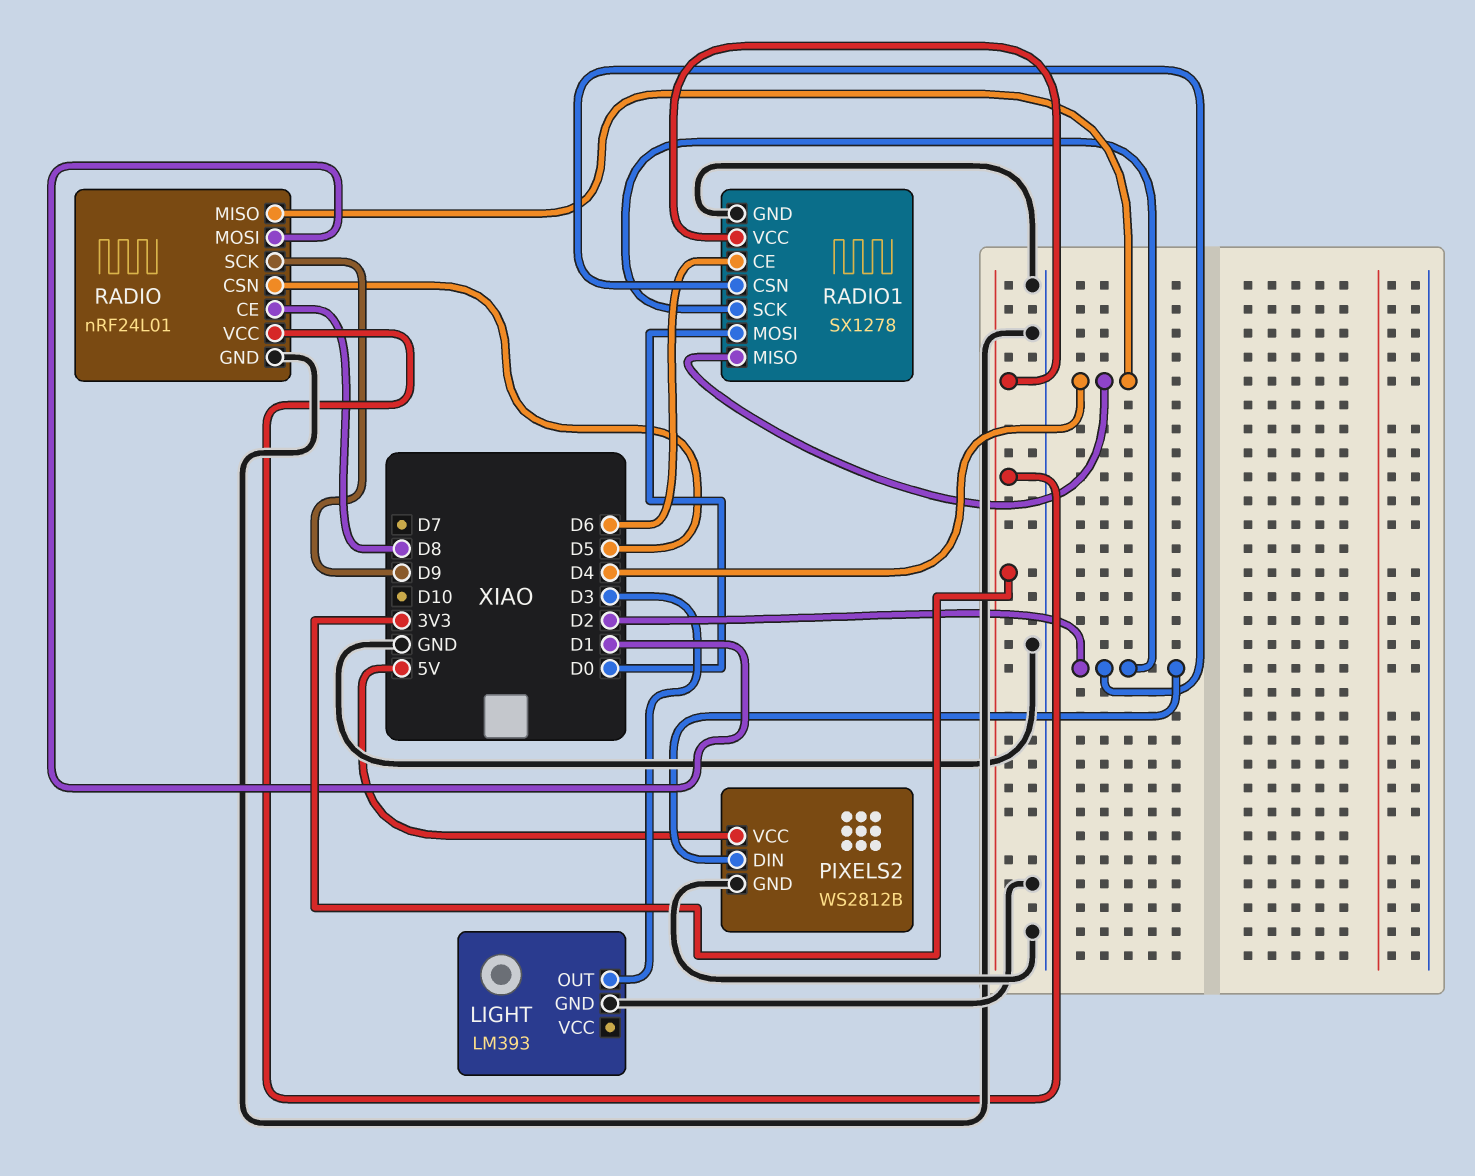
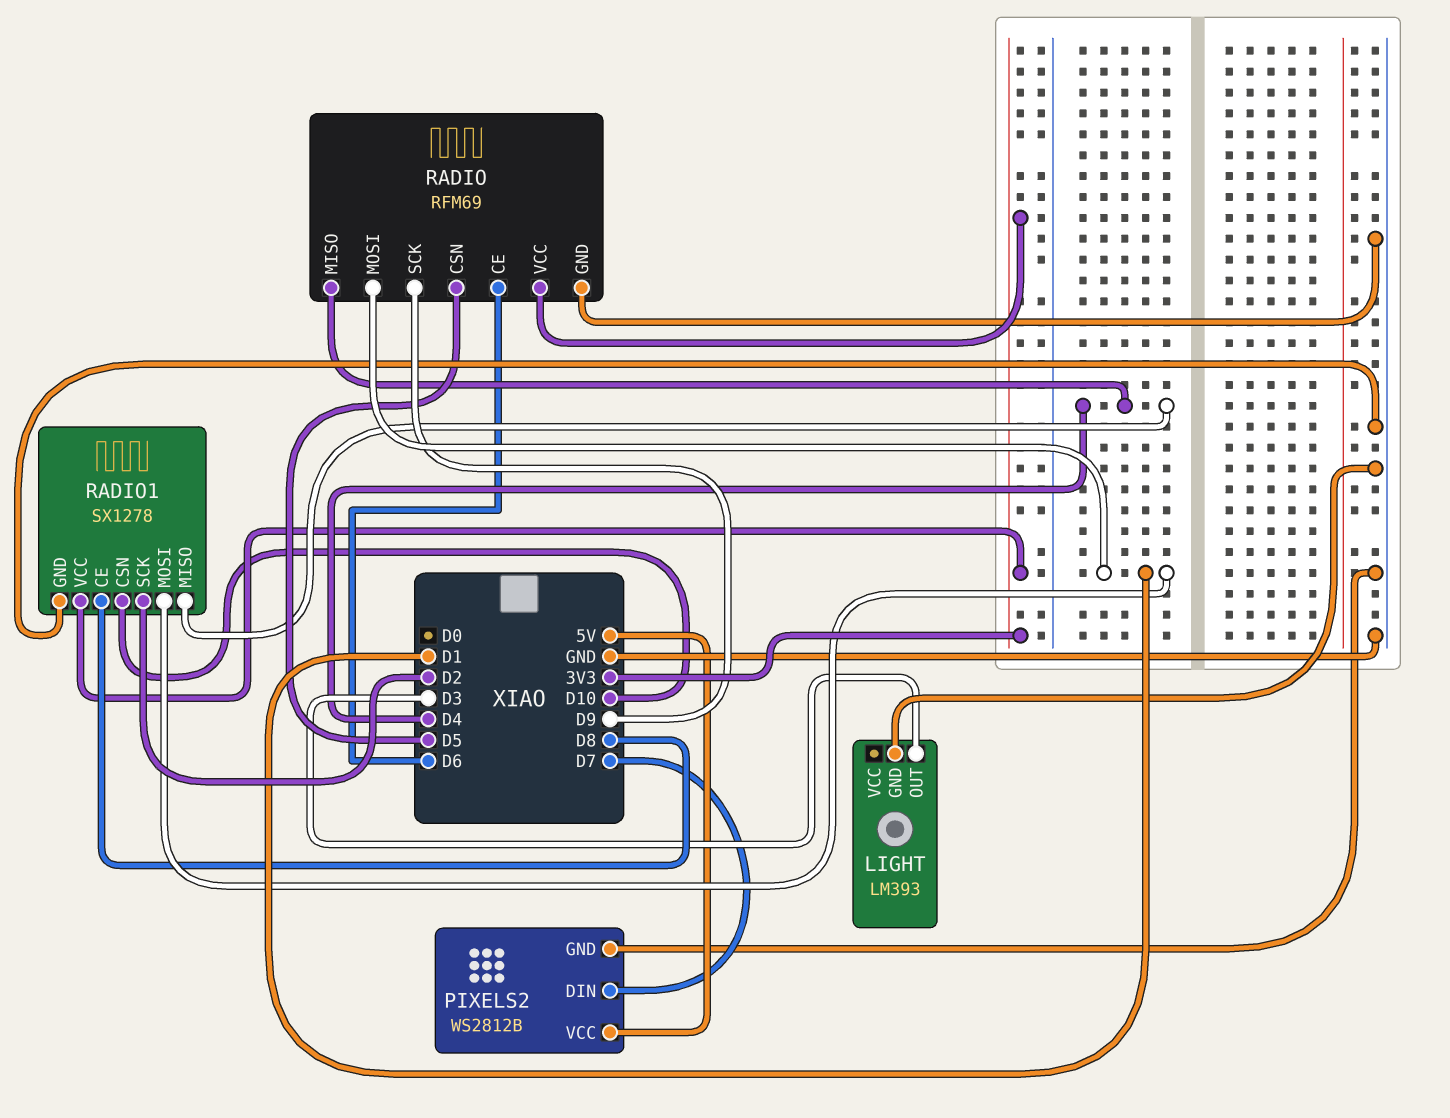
PIXELS2 pin DIN: D2 -> D7
RADIO: nRF24L01 -> RFM69
RADIO pin CE: D8 -> D6
RADIO1 pin CE: D6 -> D8
RADIO1 pin CSN: D2 -> D10
RADIO1 pin MOSI: D0 -> D1

